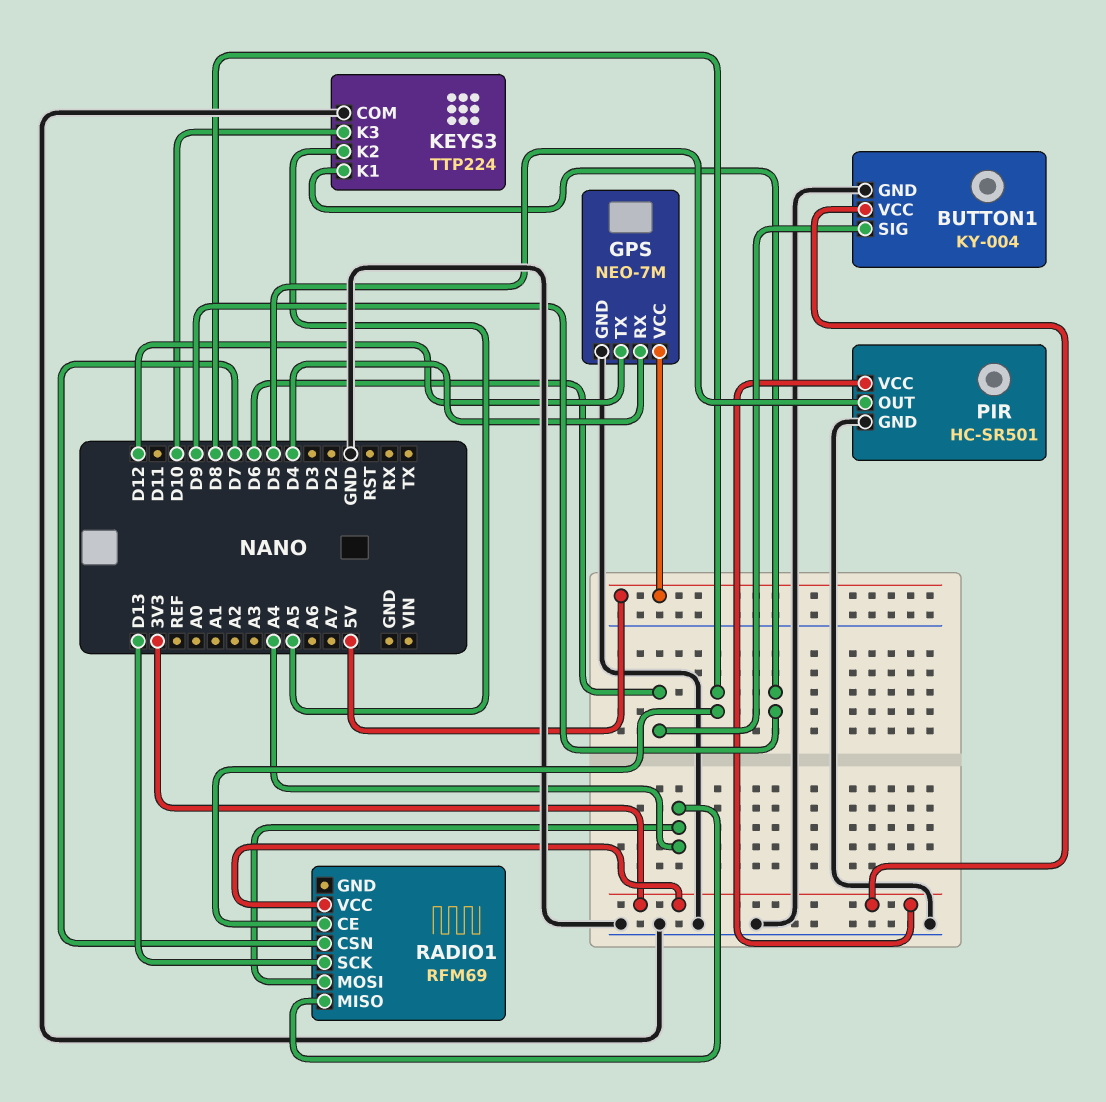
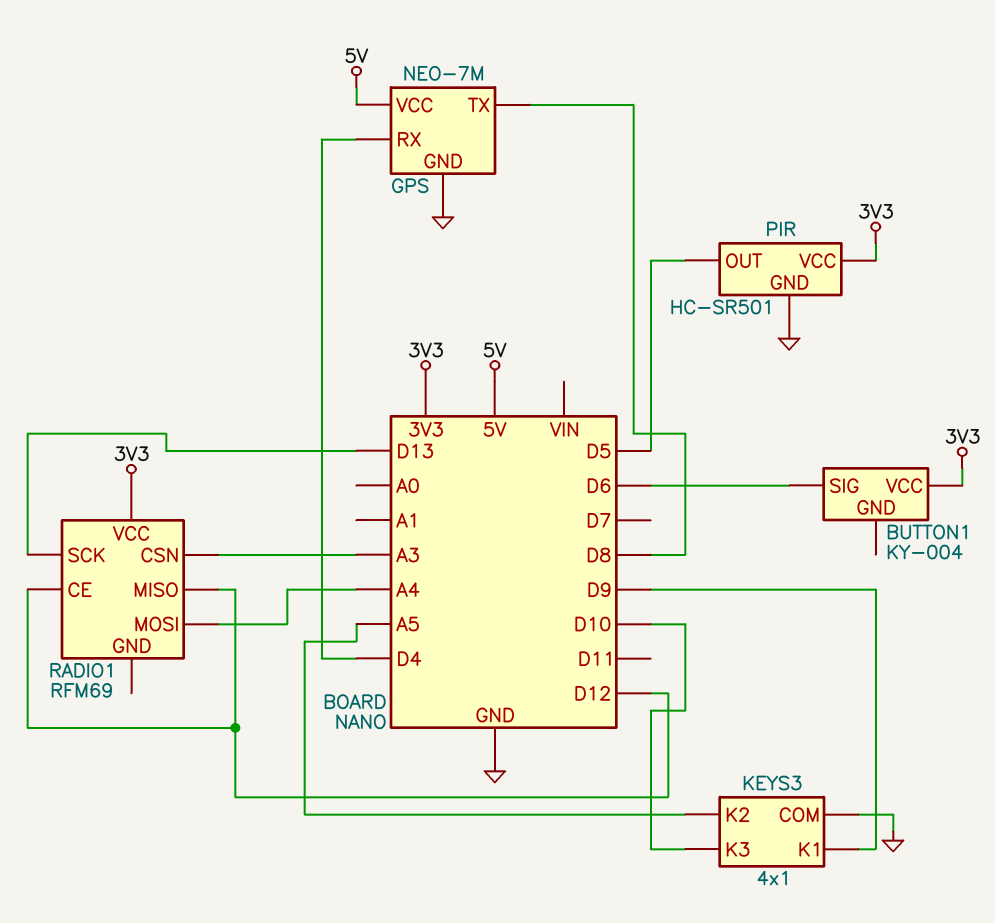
BUTTON1 pin GND: GND -> none
GPS pin TX: D12 -> D8
KEYS3: TTP224 -> 4x1
RADIO1 pin CE: D8 -> D12
RADIO1 pin CSN: D7 -> A3
RADIO1 pin MISO: A4 -> D12

